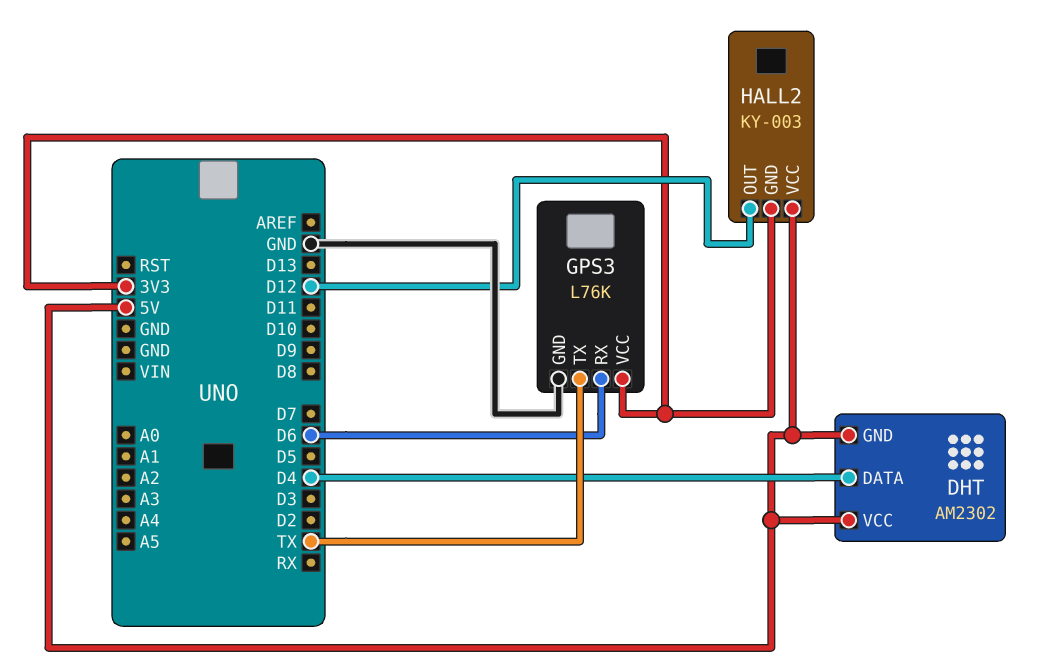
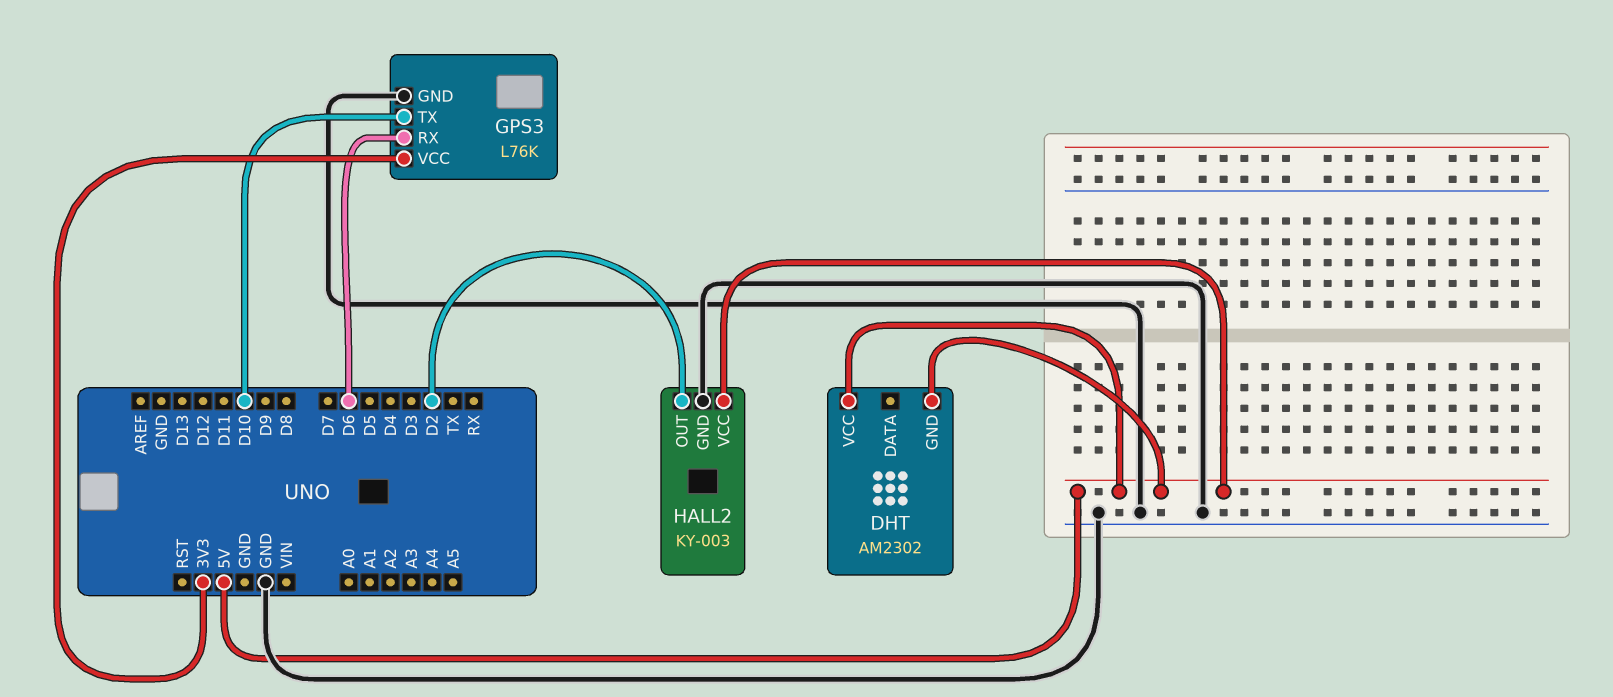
DHT pin DATA: D4 -> none
GPS3 pin TX: TX -> D10
HALL2 pin GND: 3V3 -> GND
HALL2 pin OUT: D12 -> D2

